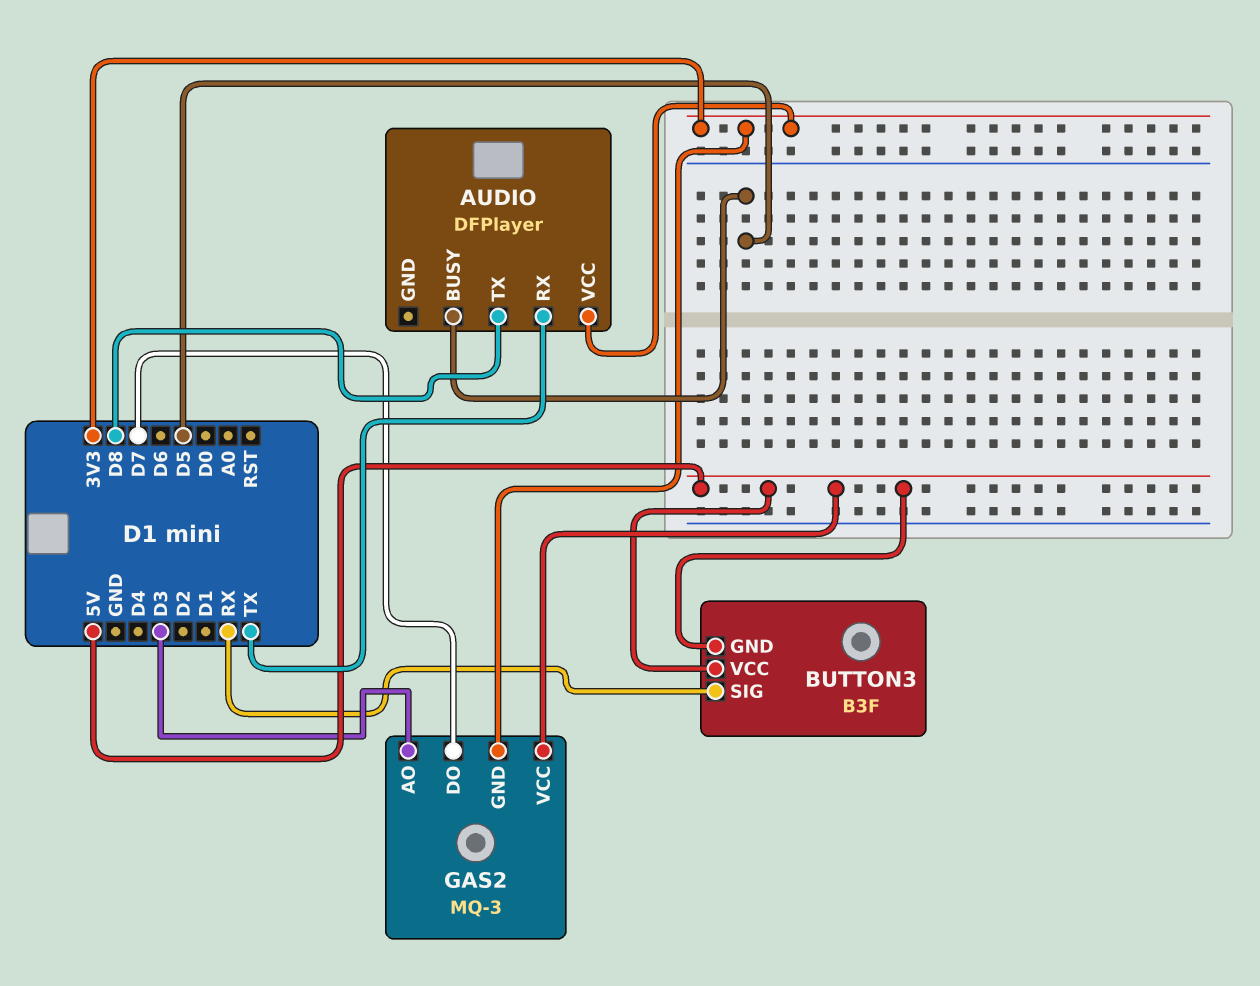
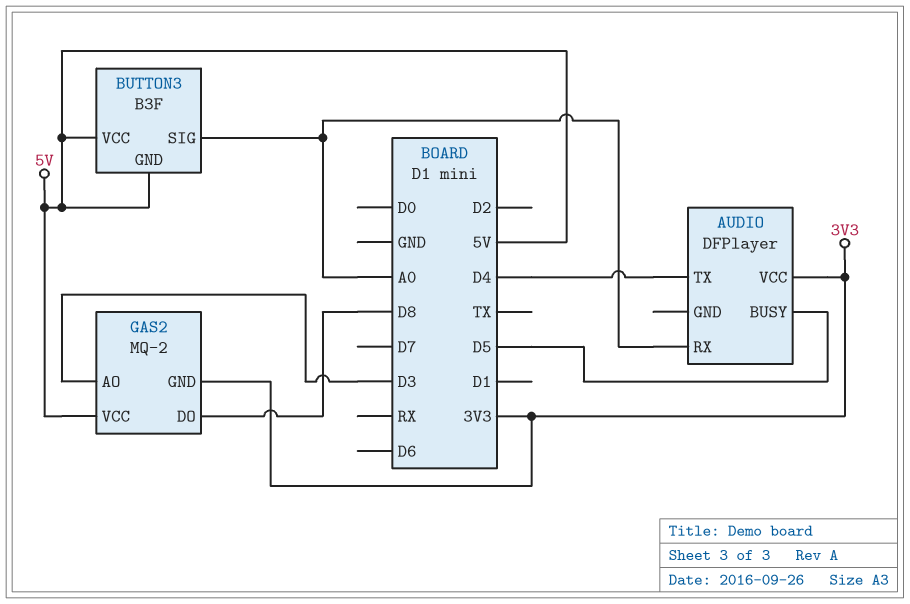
AUDIO pin RX: TX -> A0
AUDIO pin TX: D8 -> D4
BUTTON3 pin SIG: RX -> A0
GAS2: MQ-3 -> MQ-2
GAS2 pin DO: D7 -> D8

